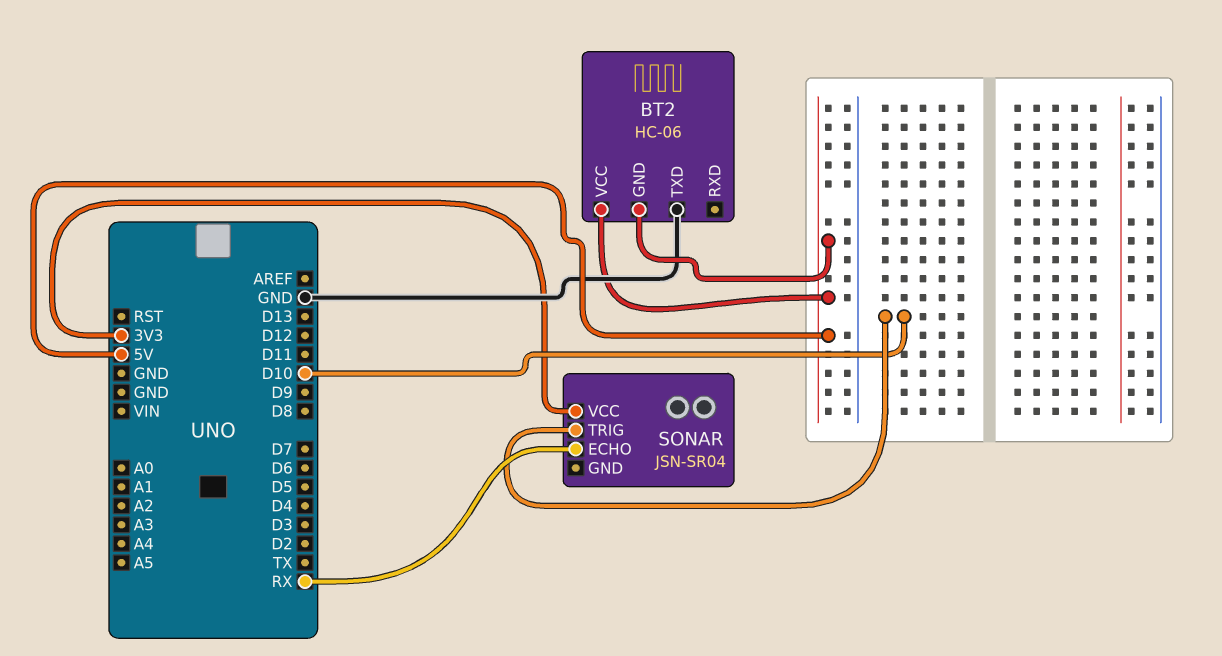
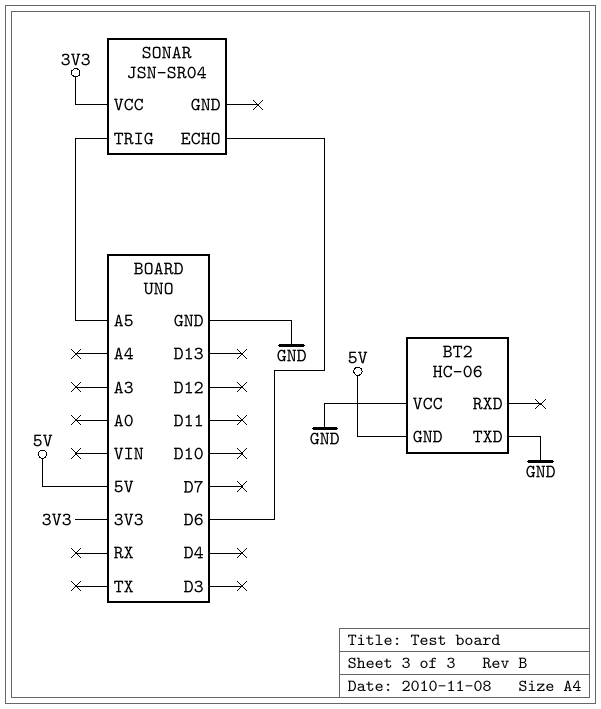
BT2 pin VCC: 5V -> GND
SONAR pin ECHO: RX -> D6
SONAR pin TRIG: D10 -> A5

